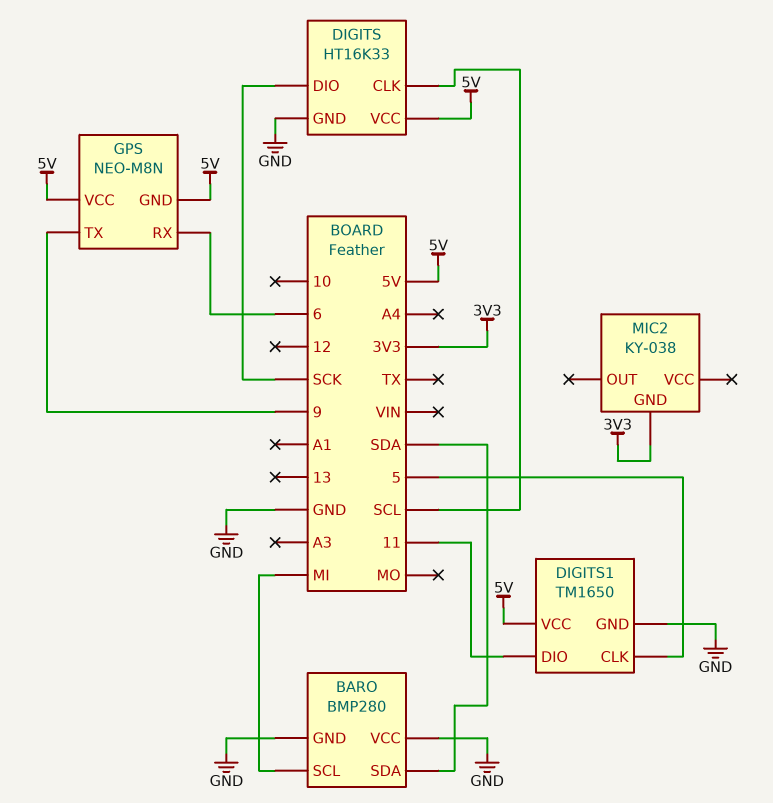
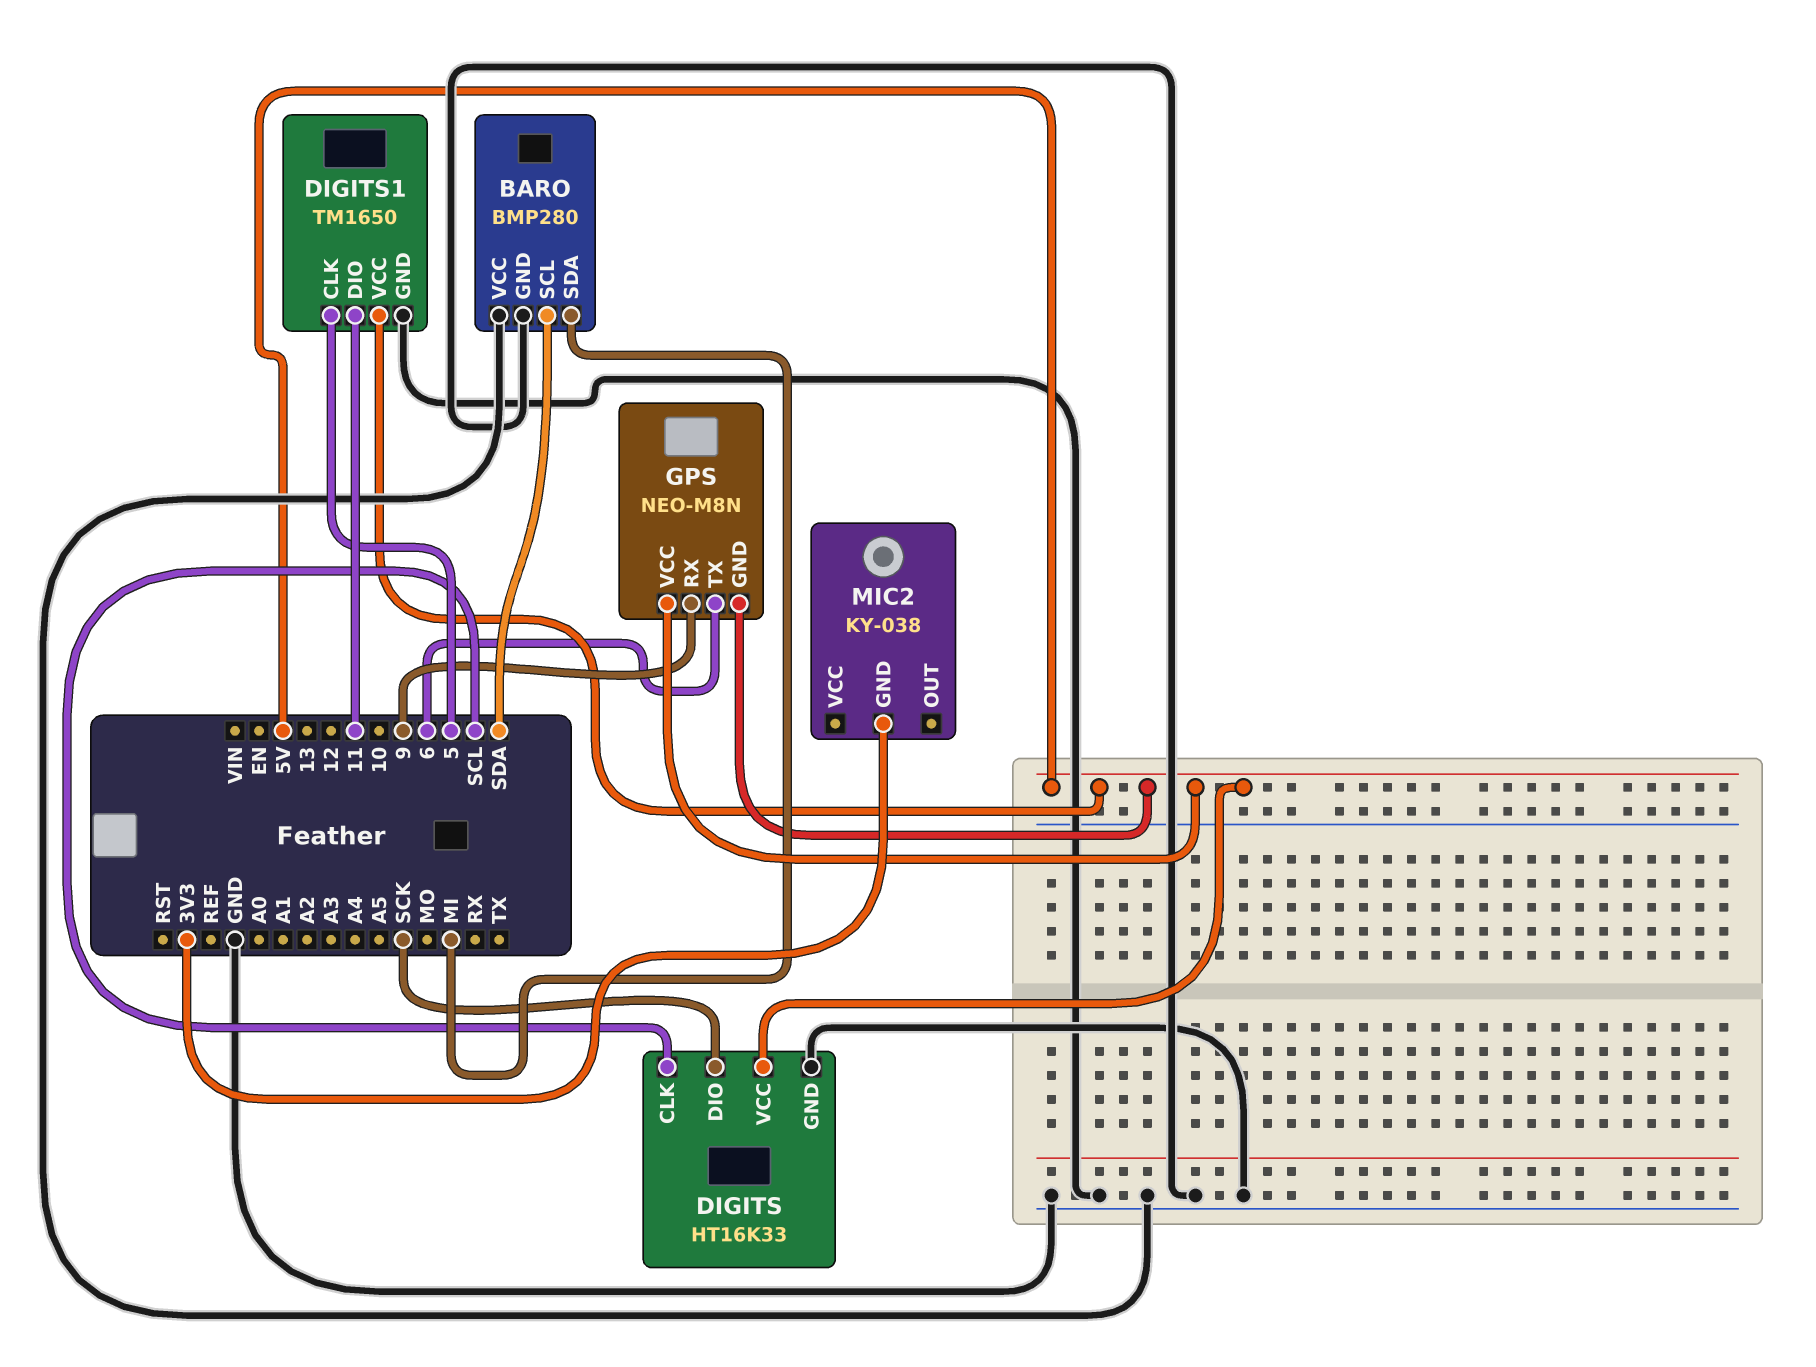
BARO pin SCL: MI -> SDA
BARO pin SDA: SDA -> MI
GPS pin RX: 6 -> 9
GPS pin TX: 9 -> 6

